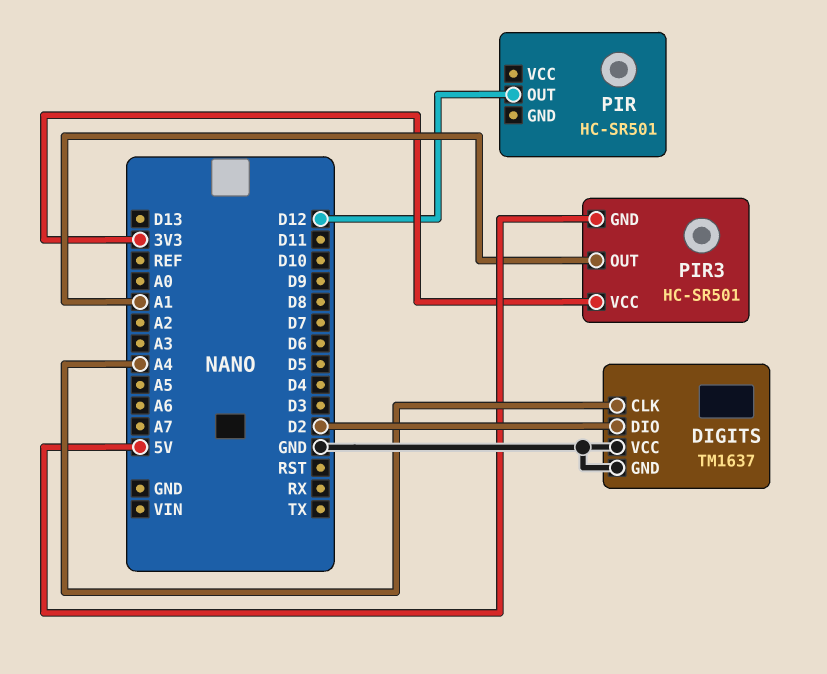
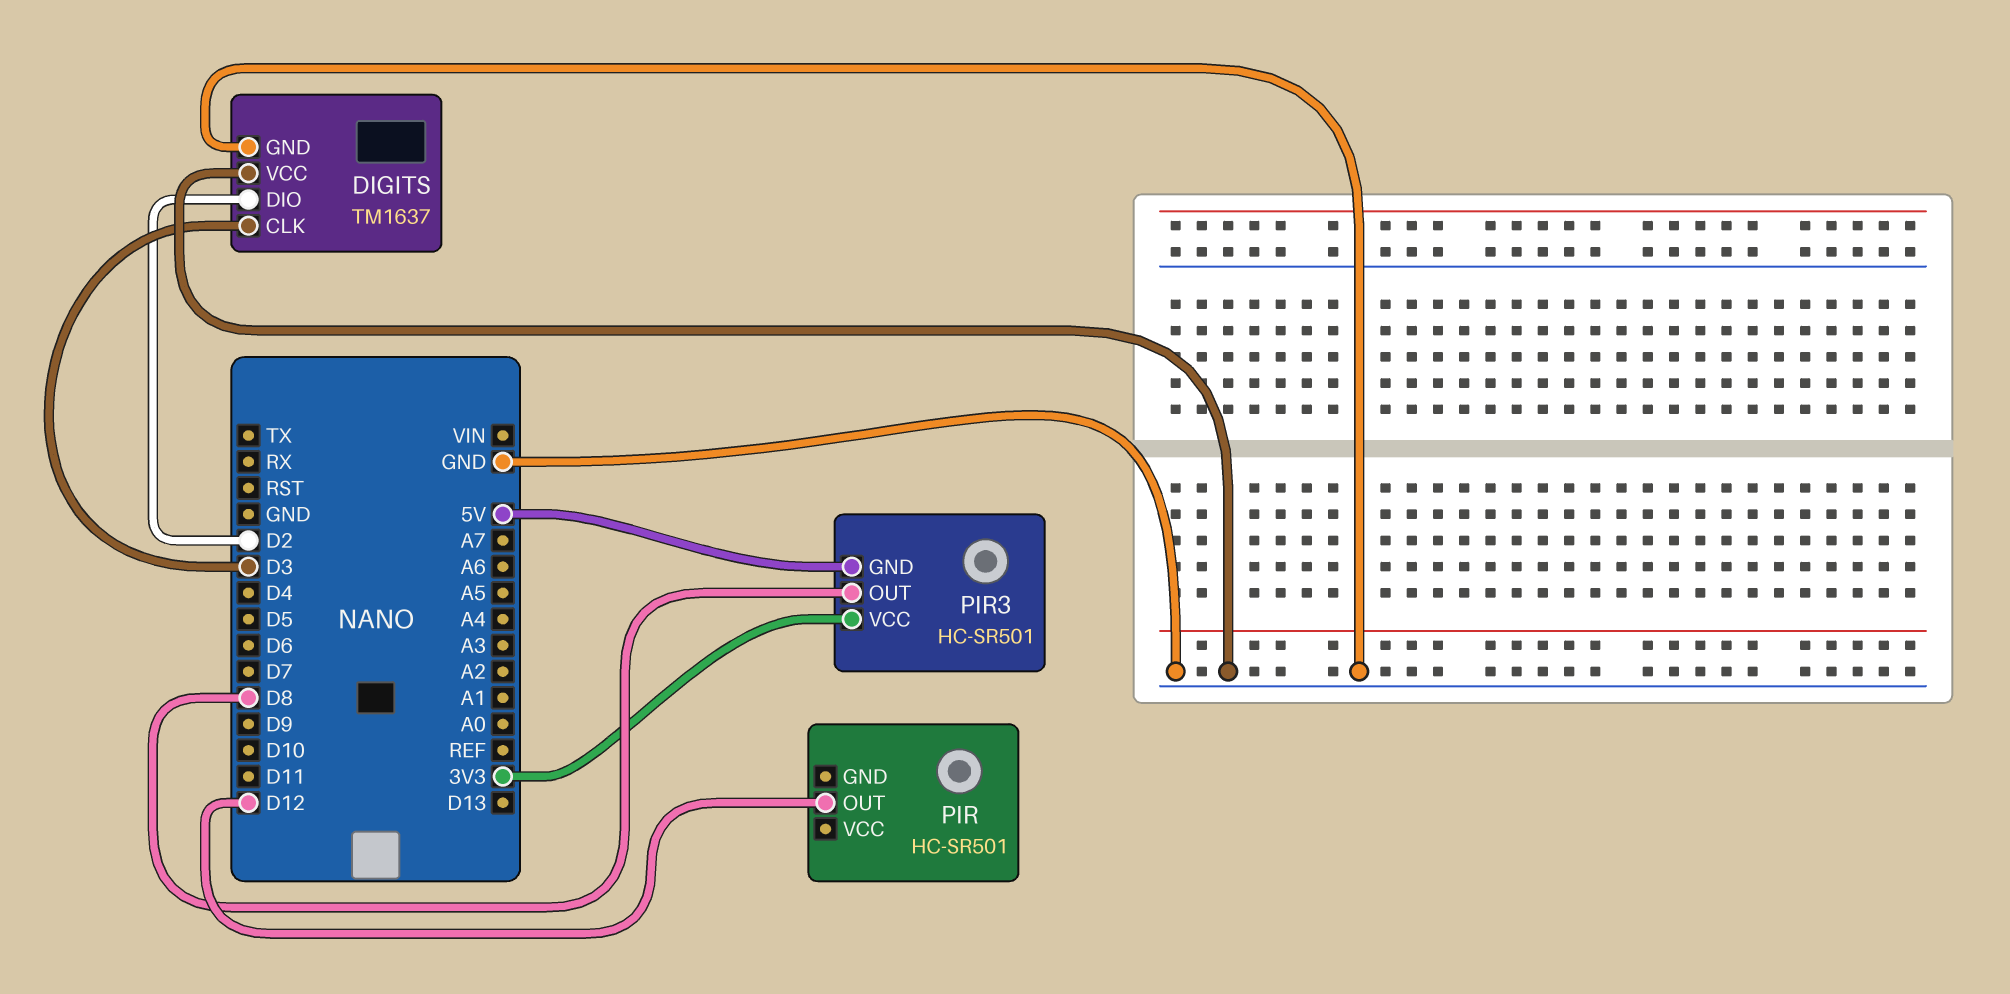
DIGITS pin CLK: A4 -> D3
PIR3 pin OUT: A1 -> D8

